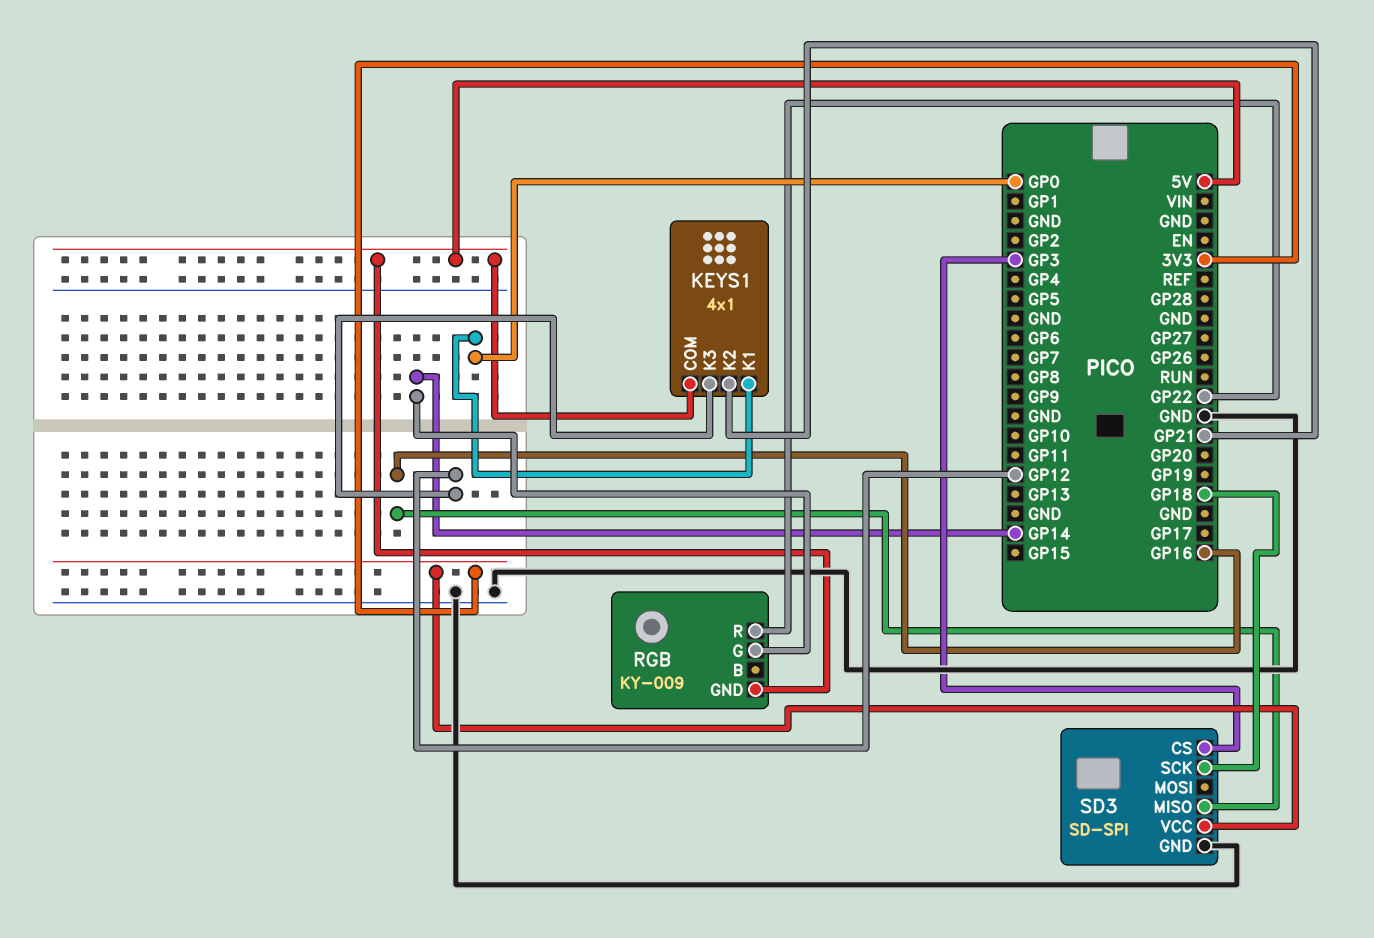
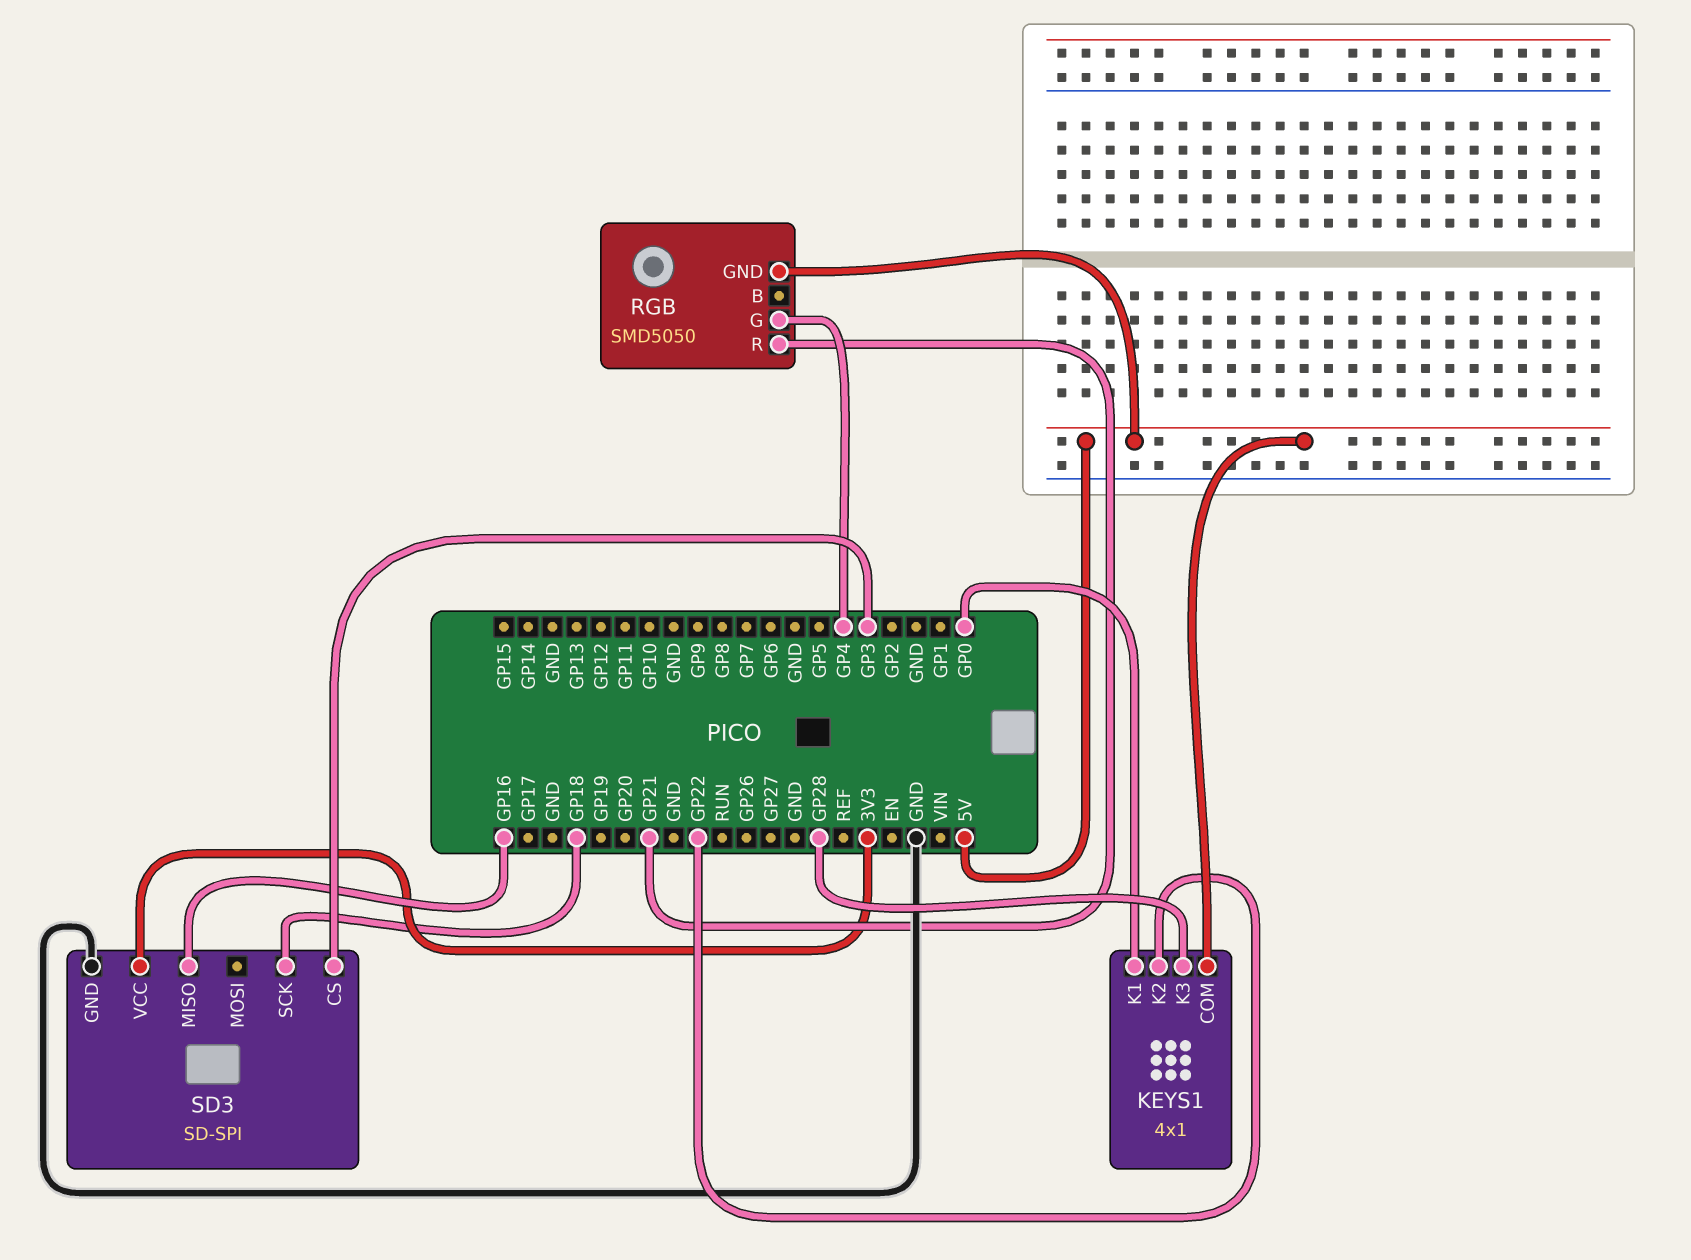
KEYS1 pin K2: GP21 -> GP22
KEYS1 pin K3: GP12 -> GP28
RGB: KY-009 -> SMD5050
RGB pin G: GP14 -> GP4
RGB pin R: GP22 -> GP21

